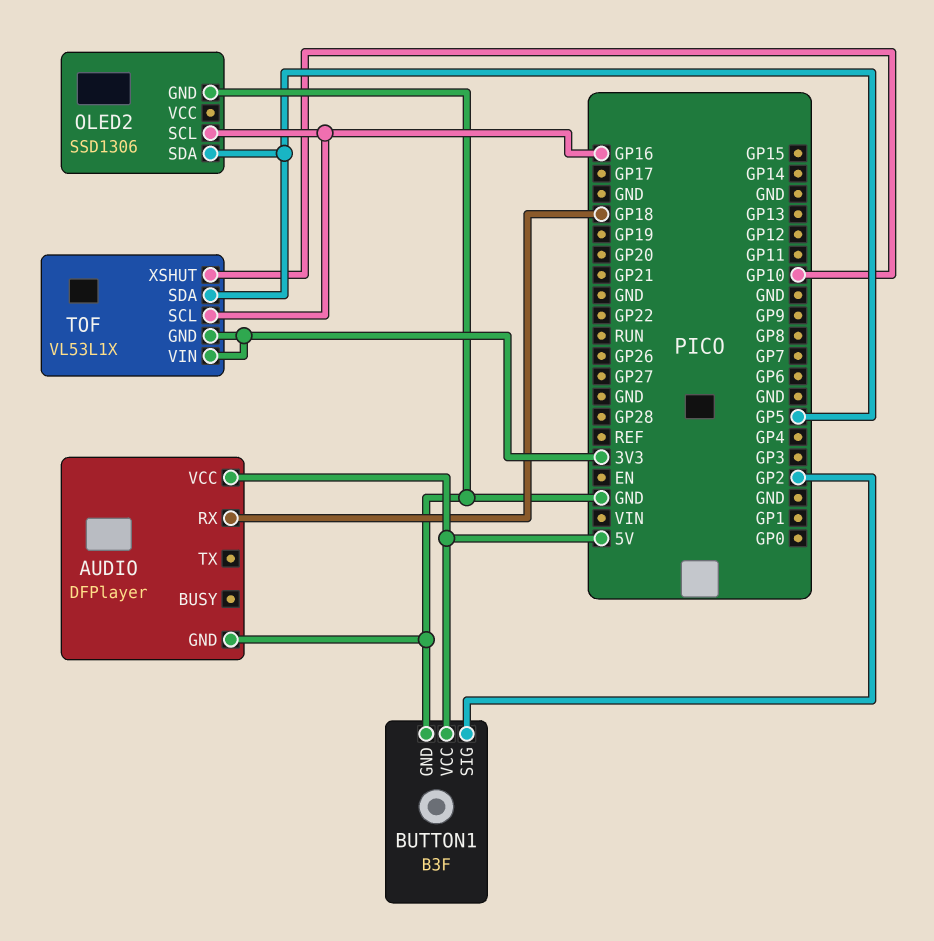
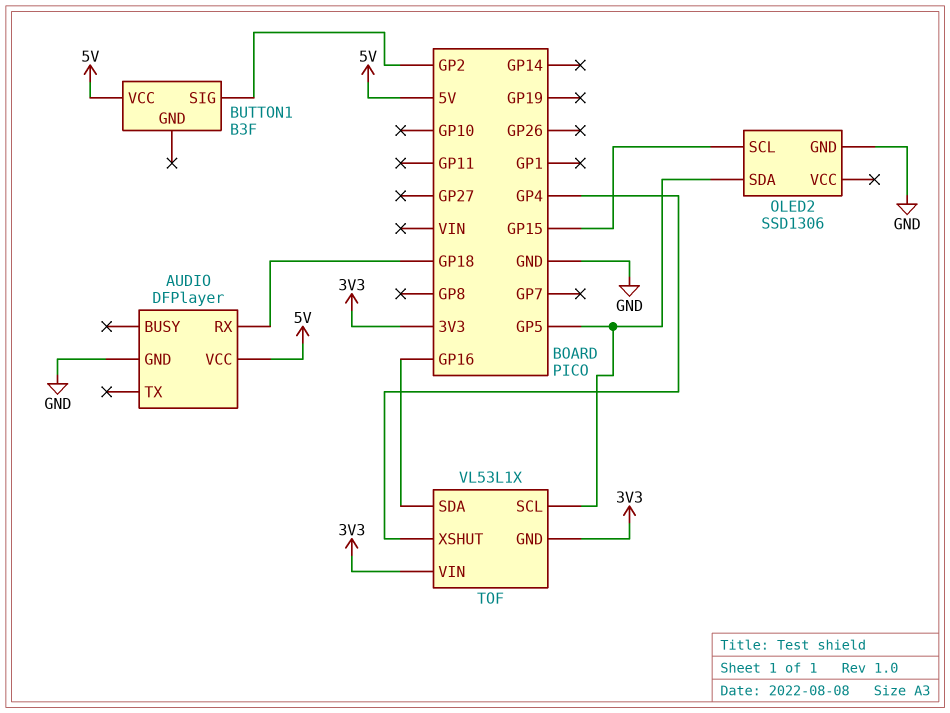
BUTTON1 pin GND: GND -> none
OLED2 pin SCL: GP16 -> GP15
TOF pin SCL: GP16 -> GP5
TOF pin SDA: GP5 -> GP16
TOF pin XSHUT: GP10 -> GP4

